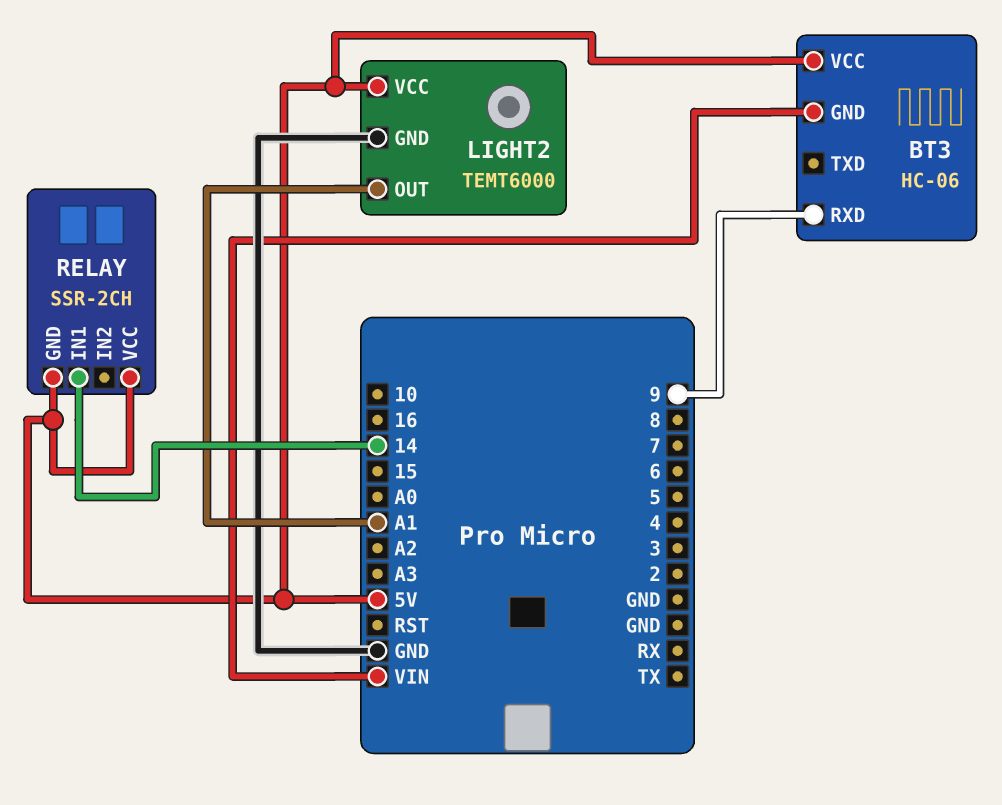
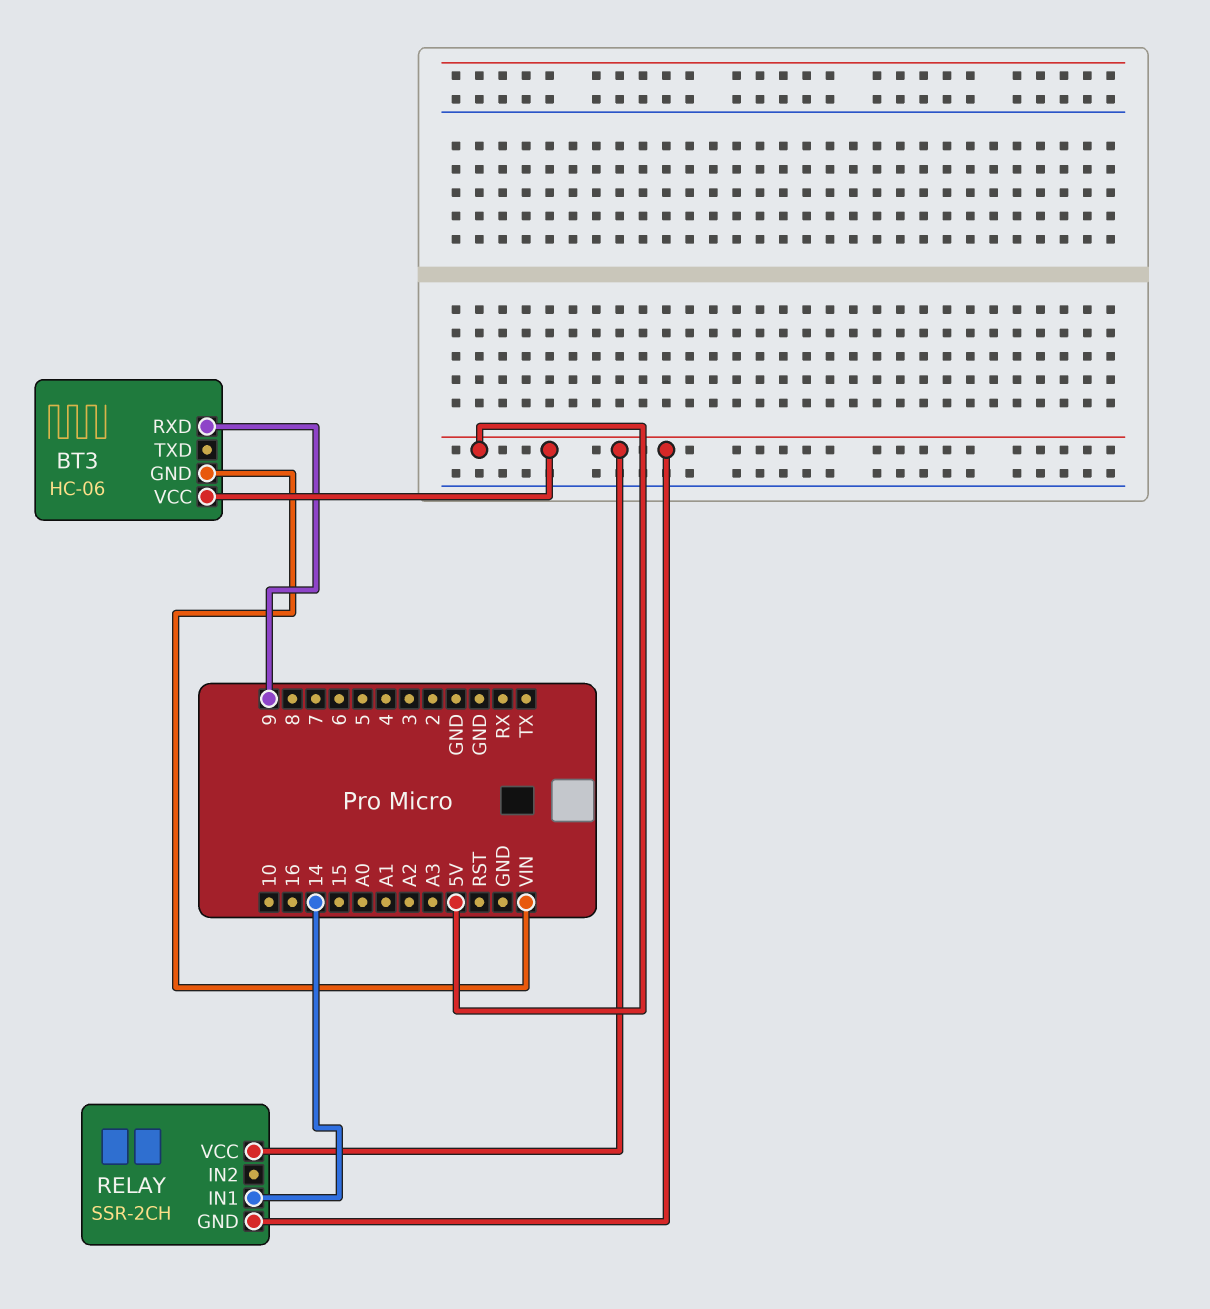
LIGHT2: TEMT6000 -> none
LIGHT2 pin GND: GND -> none
LIGHT2 pin OUT: A1 -> none
LIGHT2 pin VCC: 5V -> none

